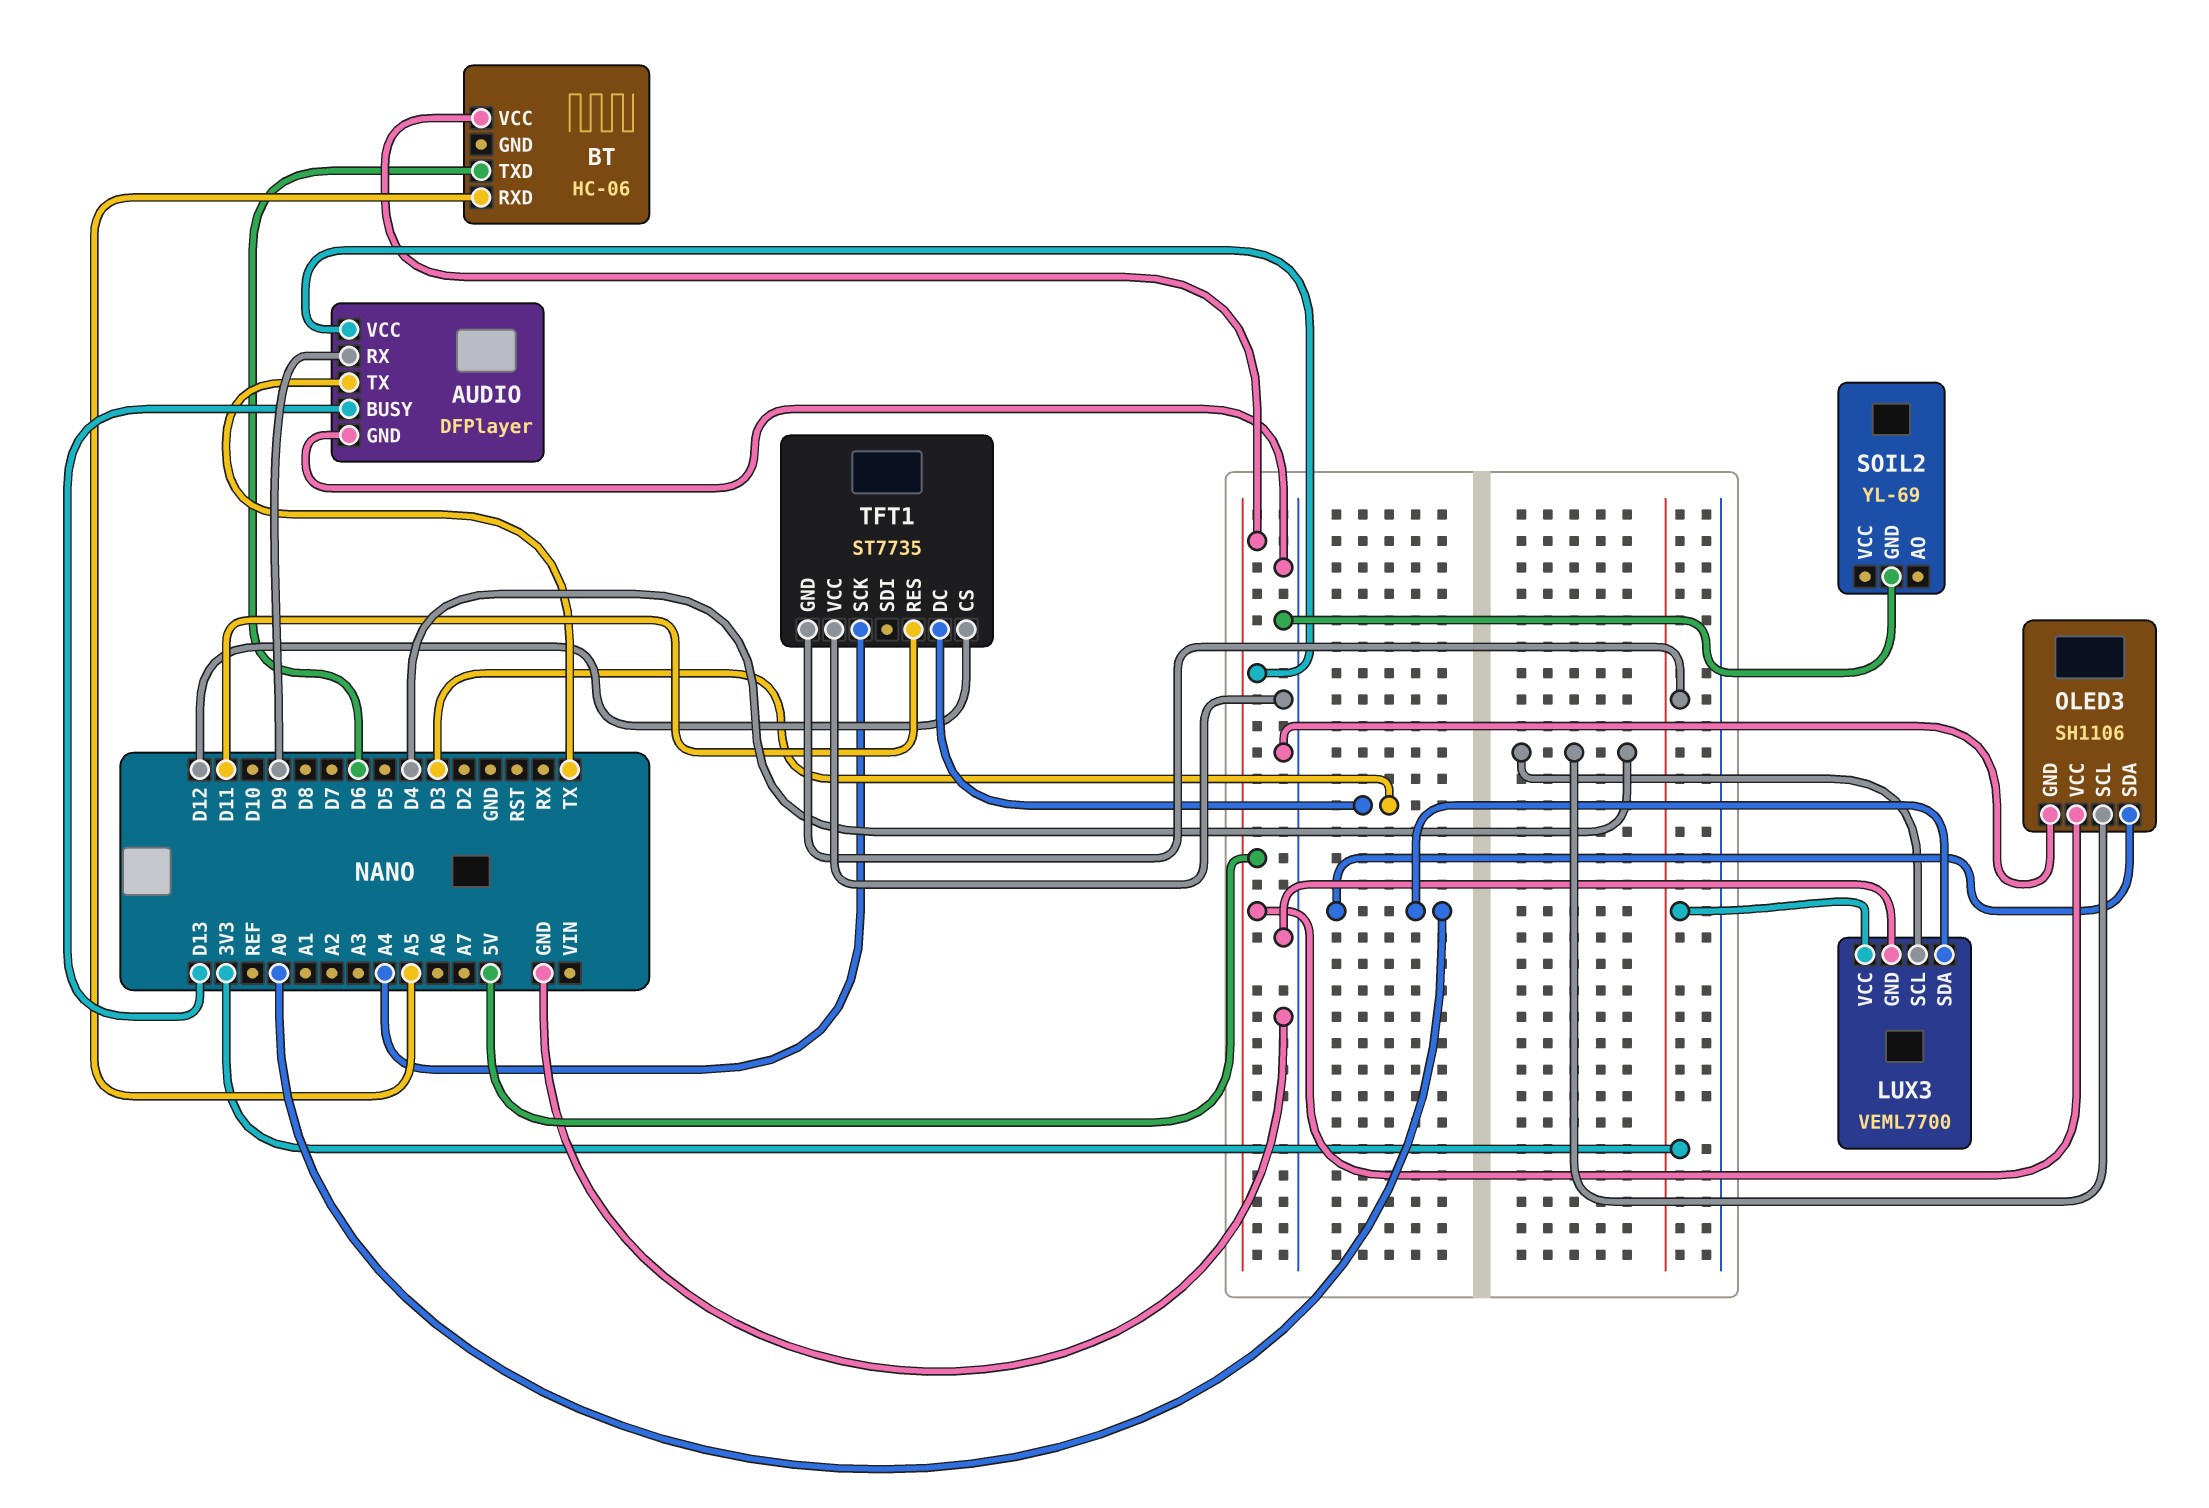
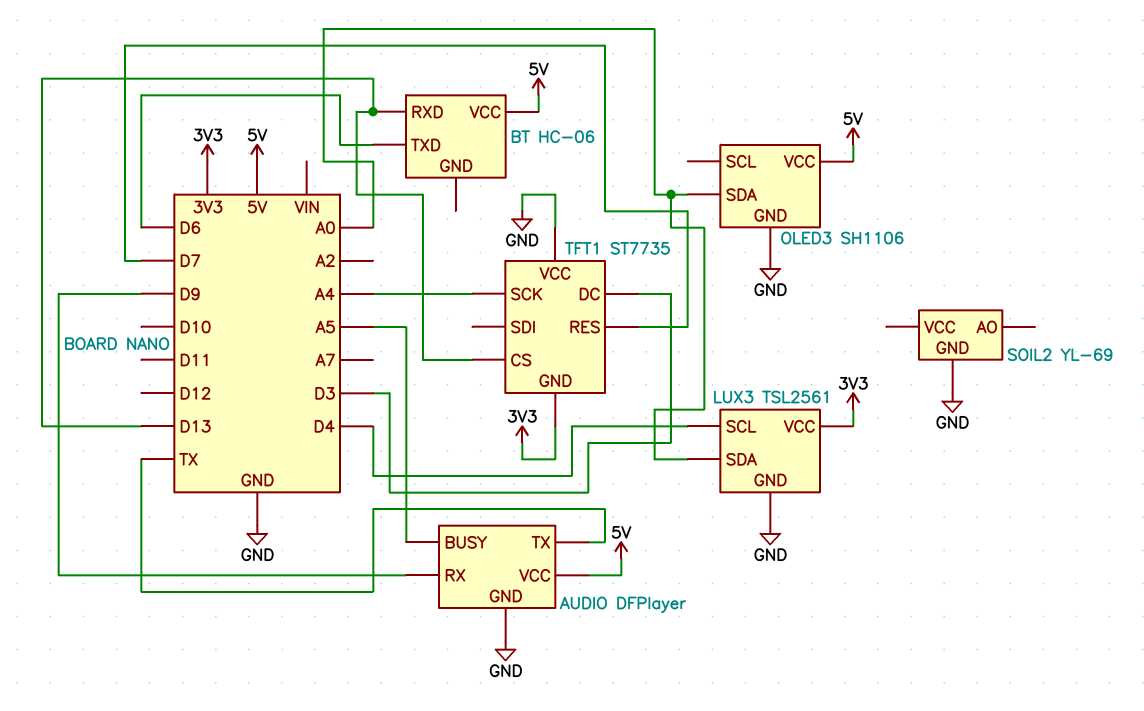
AUDIO pin BUSY: D13 -> A5
BT pin RXD: A5 -> D13
LUX3: VEML7700 -> TSL2561
OLED3 pin SCL: D4 -> none
TFT1 pin CS: D12 -> D13
TFT1 pin RES: D11 -> D7

